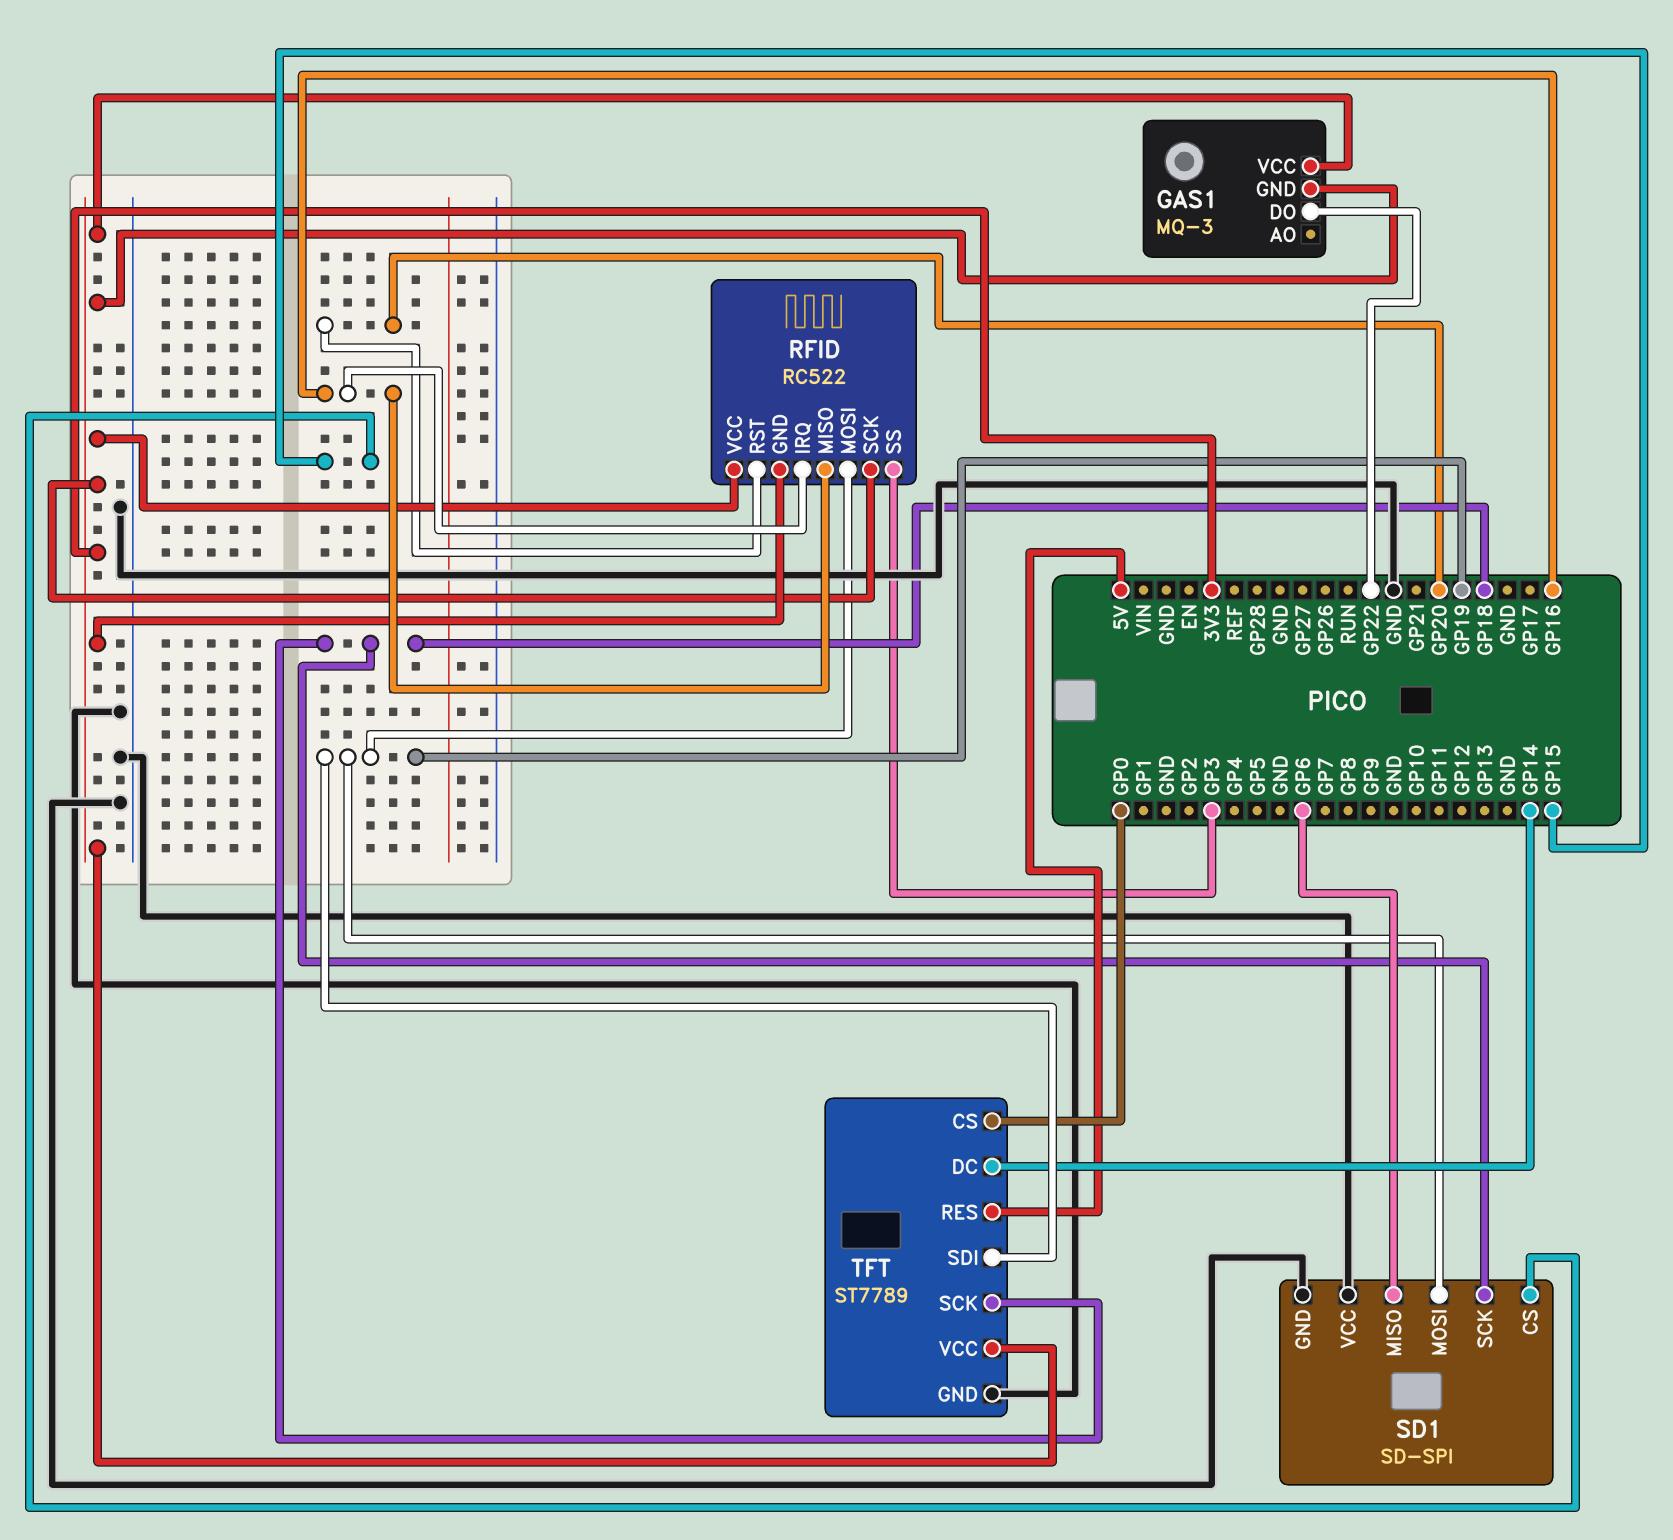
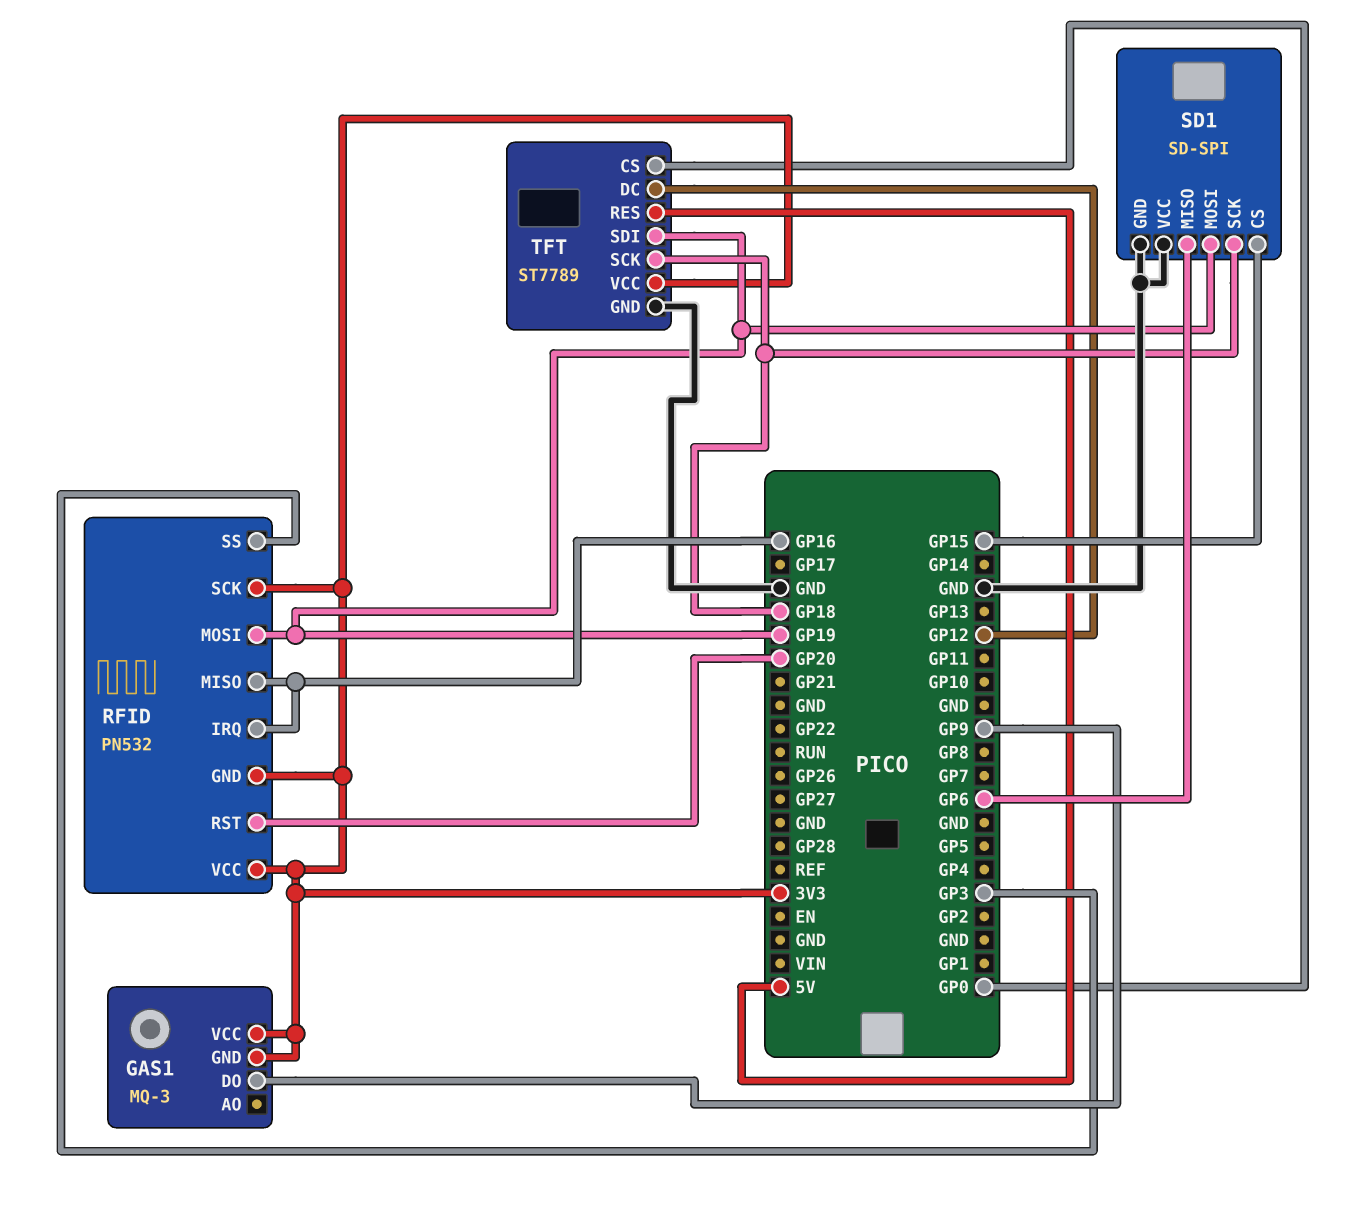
GAS1 pin DO: GP22 -> GP9
RFID: RC522 -> PN532
TFT pin DC: GP14 -> GP12

